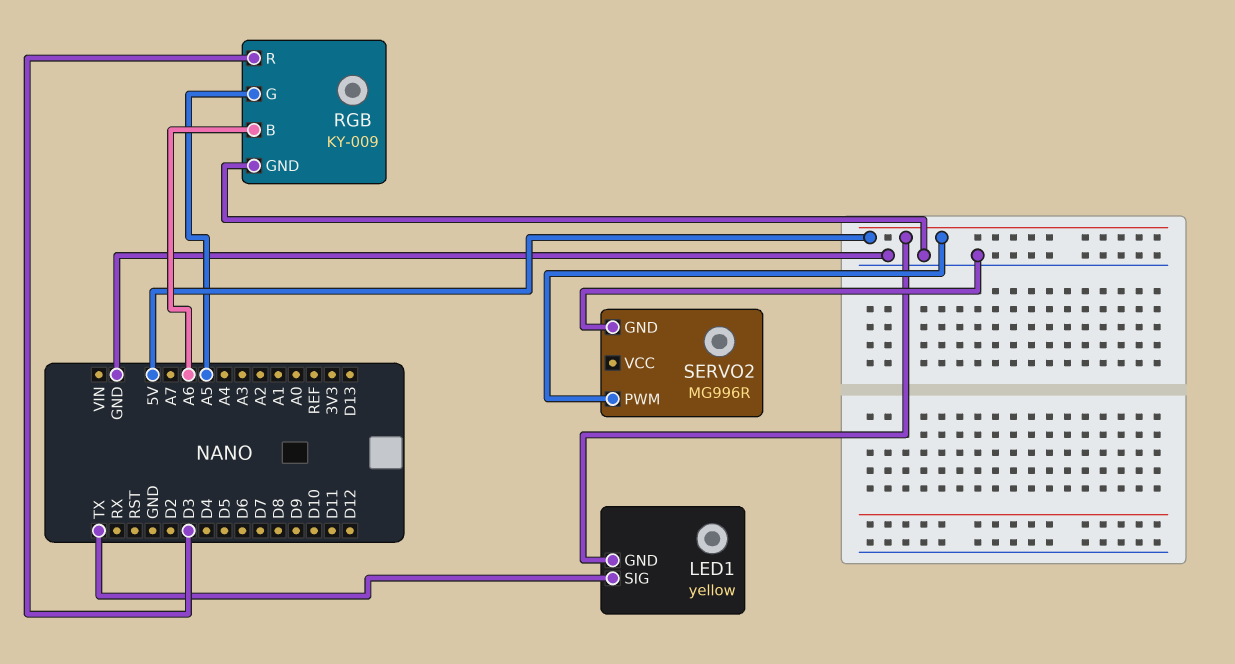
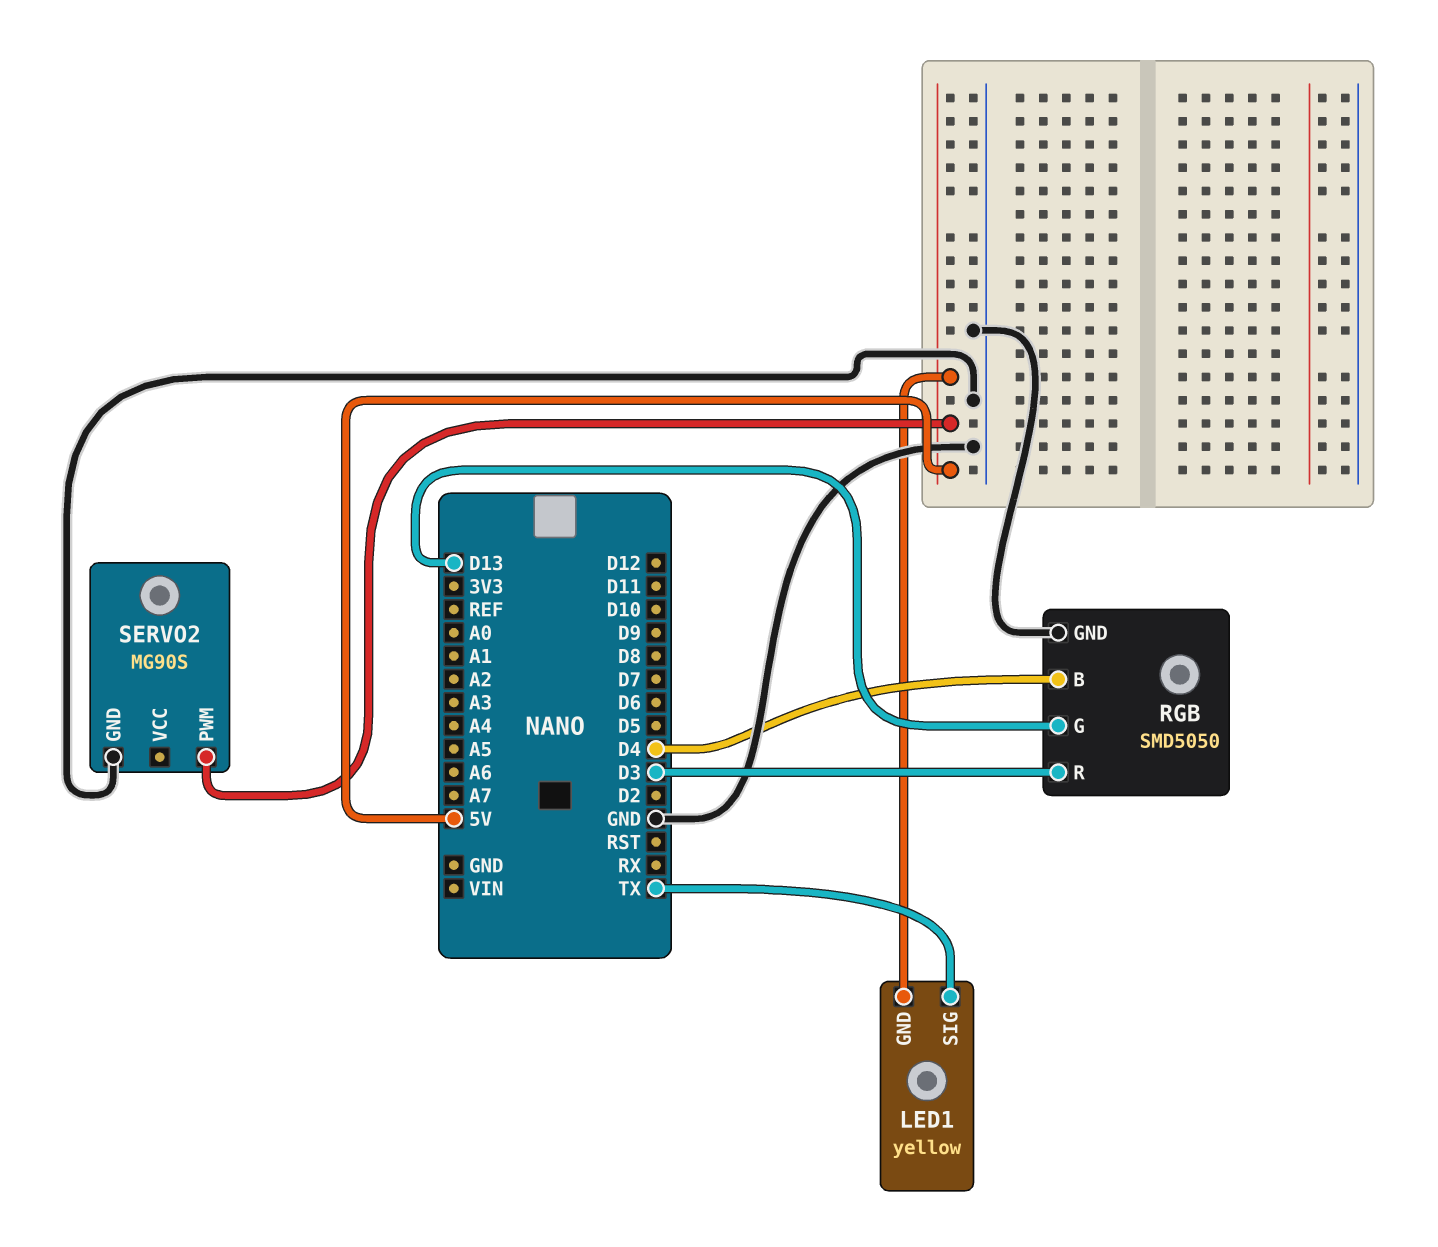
RGB: KY-009 -> SMD5050
RGB pin B: A6 -> D4
RGB pin G: A5 -> D13
SERVO2: MG996R -> MG90S

